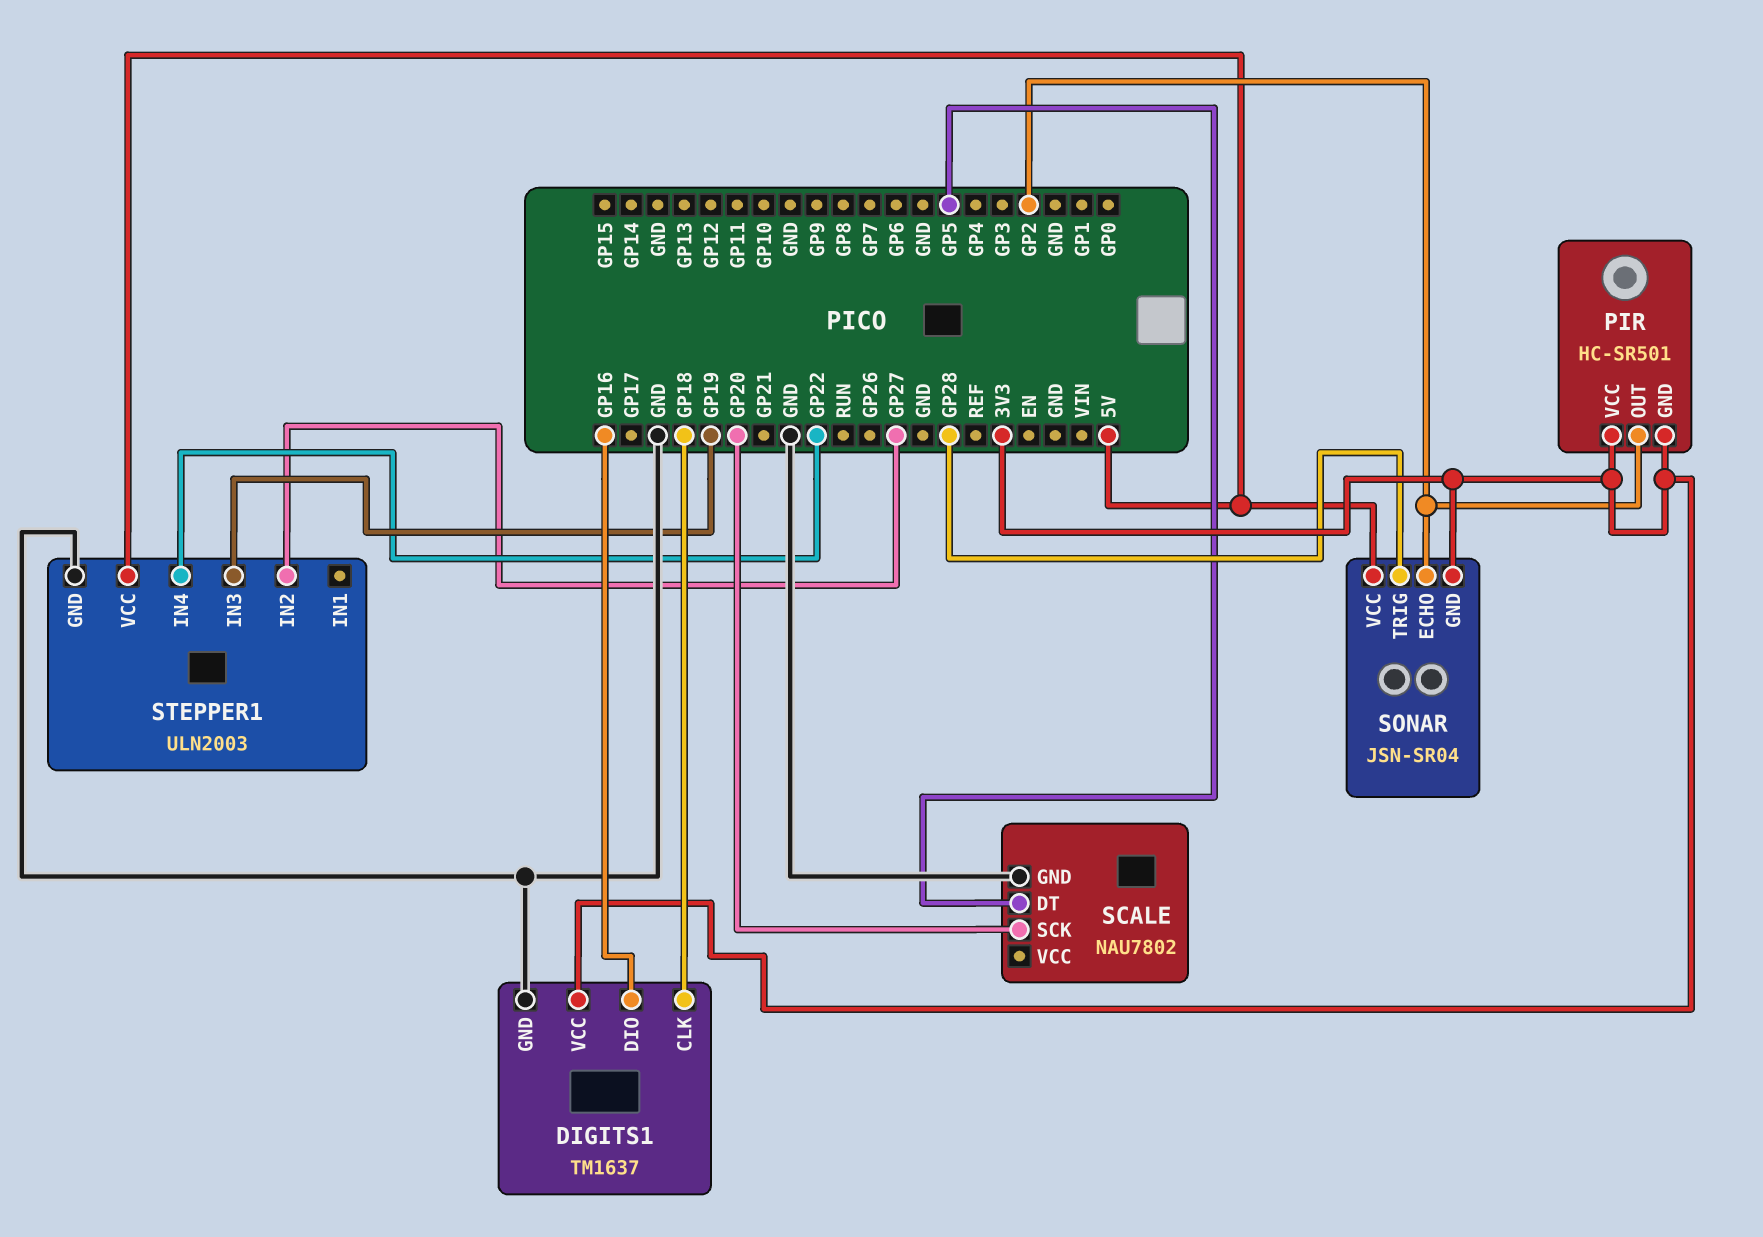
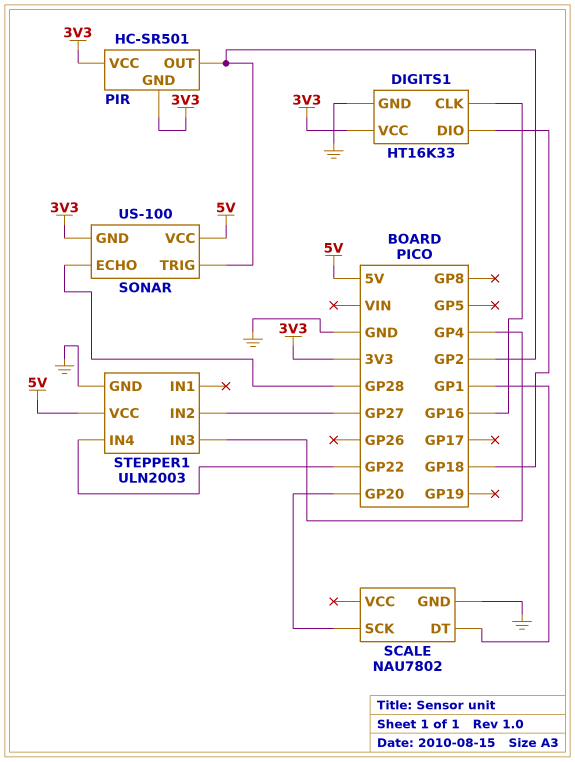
DIGITS1: TM1637 -> HT16K33
DIGITS1 pin CLK: GP18 -> GP16
DIGITS1 pin DIO: GP16 -> GP18
SCALE pin DT: GP5 -> GP1
SONAR: JSN-SR04 -> US-100
SONAR pin ECHO: GP2 -> GP28
SONAR pin TRIG: GP28 -> GP2
STEPPER1 pin IN3: GP19 -> GP4

